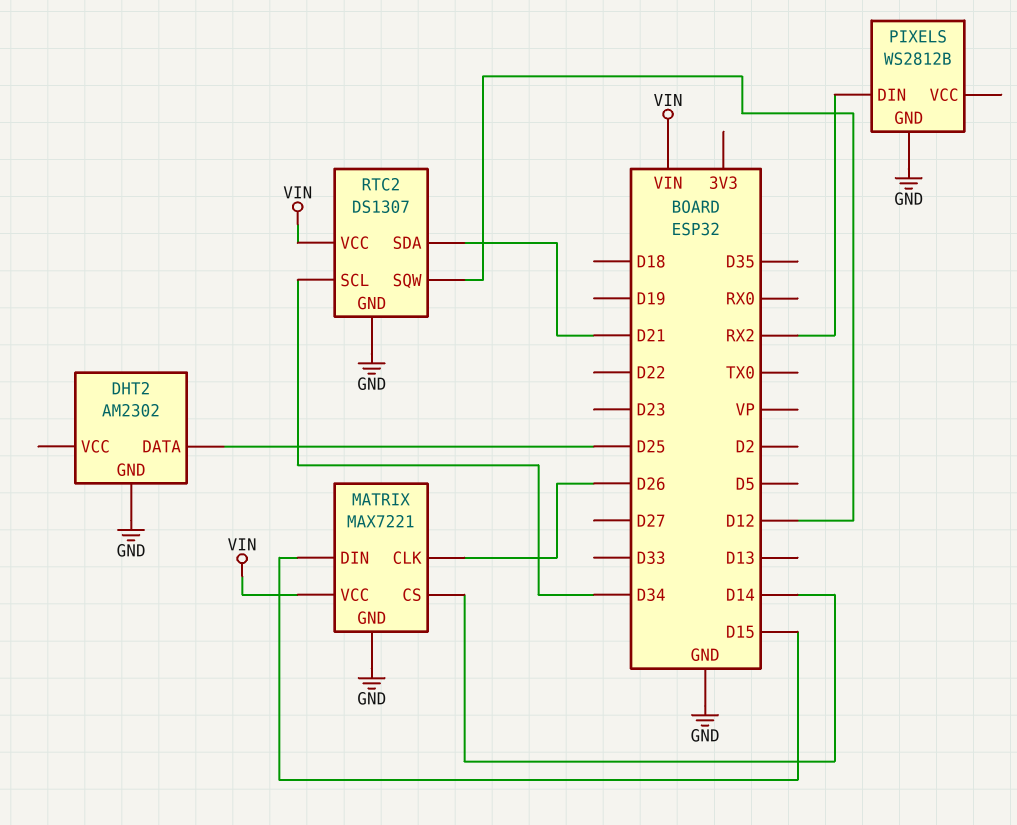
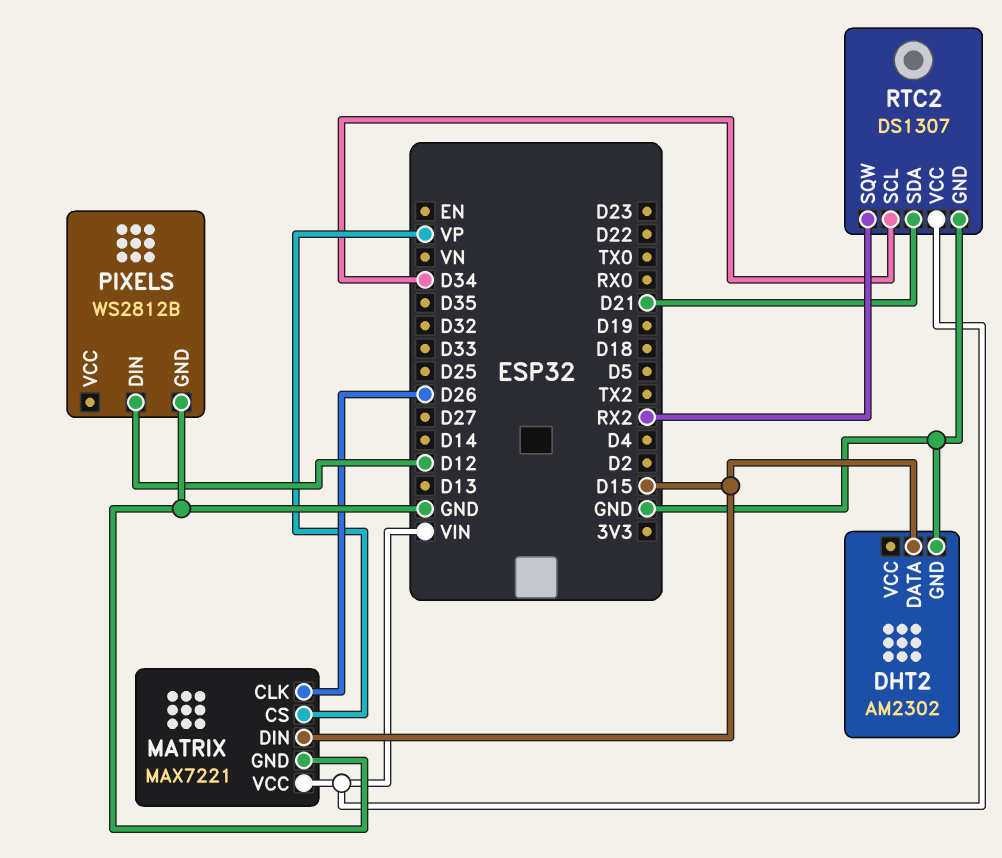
DHT2 pin DATA: D25 -> D15
MATRIX pin CS: D14 -> VP
PIXELS pin DIN: RX2 -> D12
RTC2 pin SQW: D12 -> RX2

